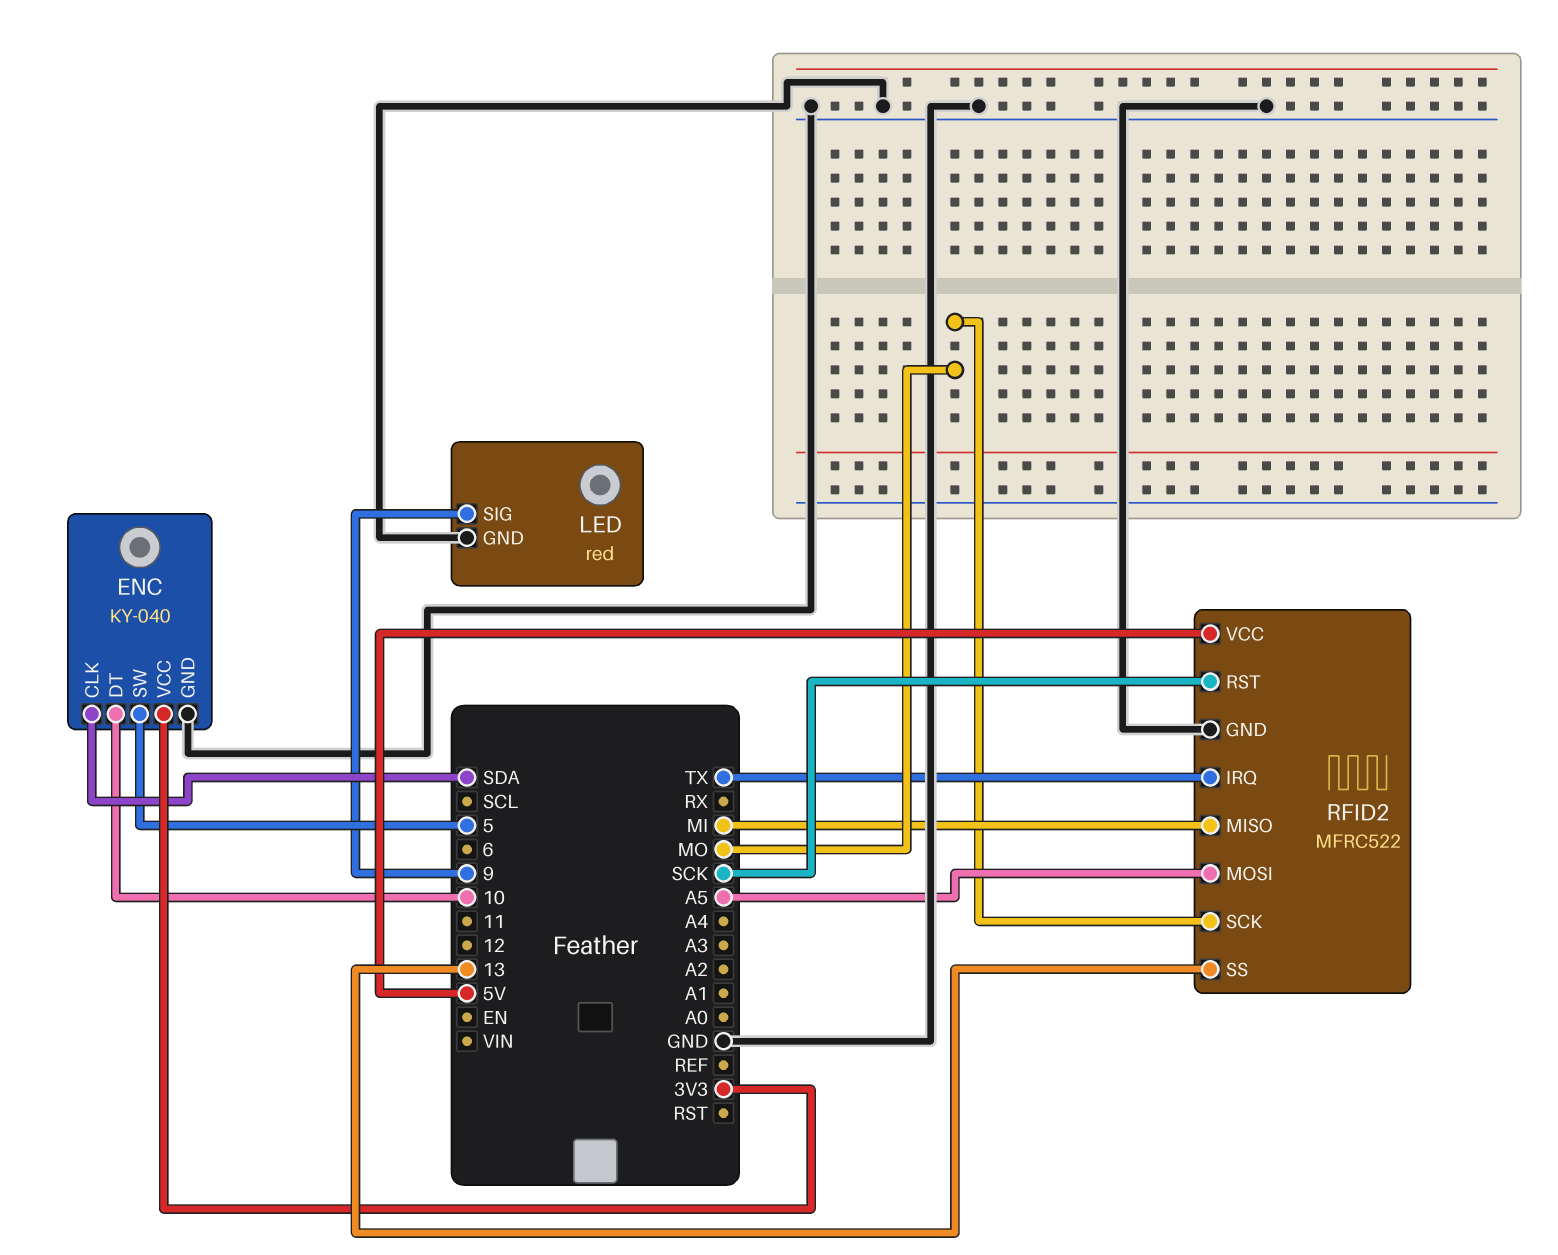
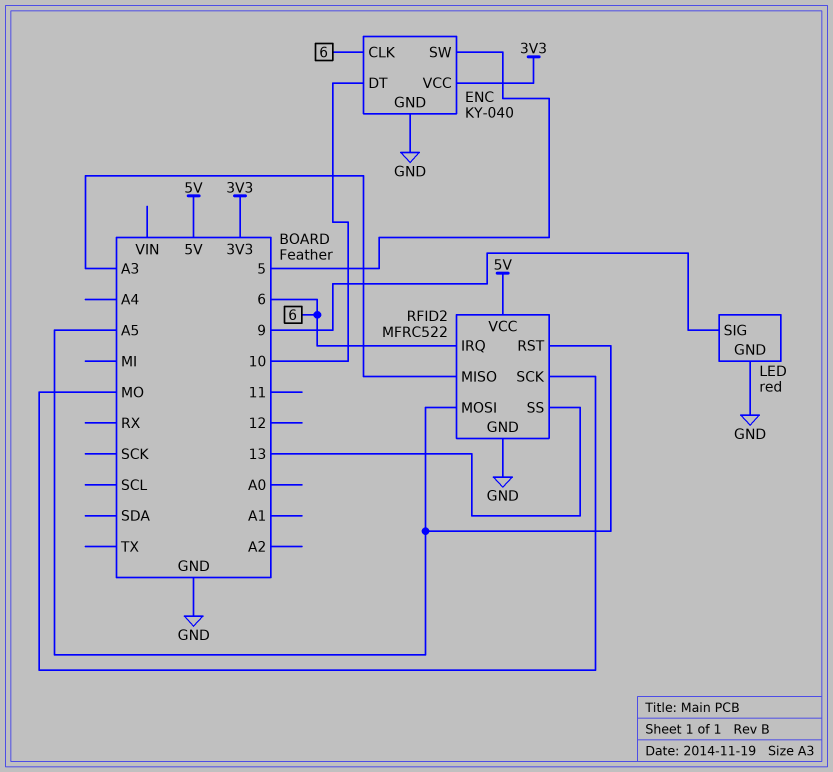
ENC pin CLK: SDA -> 6
RFID2 pin IRQ: TX -> 6
RFID2 pin MISO: MI -> A3
RFID2 pin RST: SCK -> A5

